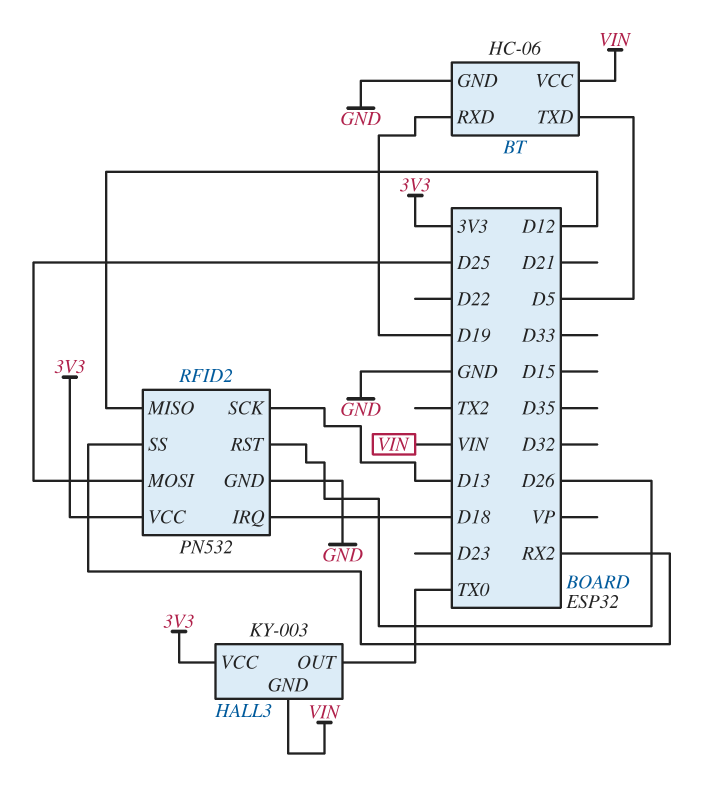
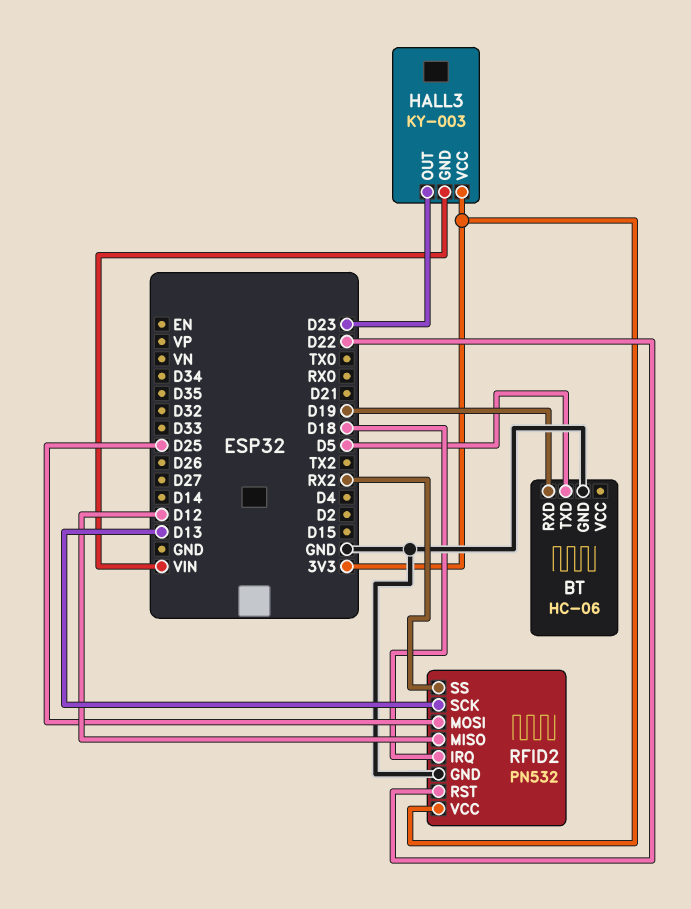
BT pin VCC: VIN -> none
HALL3 pin OUT: TX0 -> D23
RFID2 pin RST: D26 -> D22

